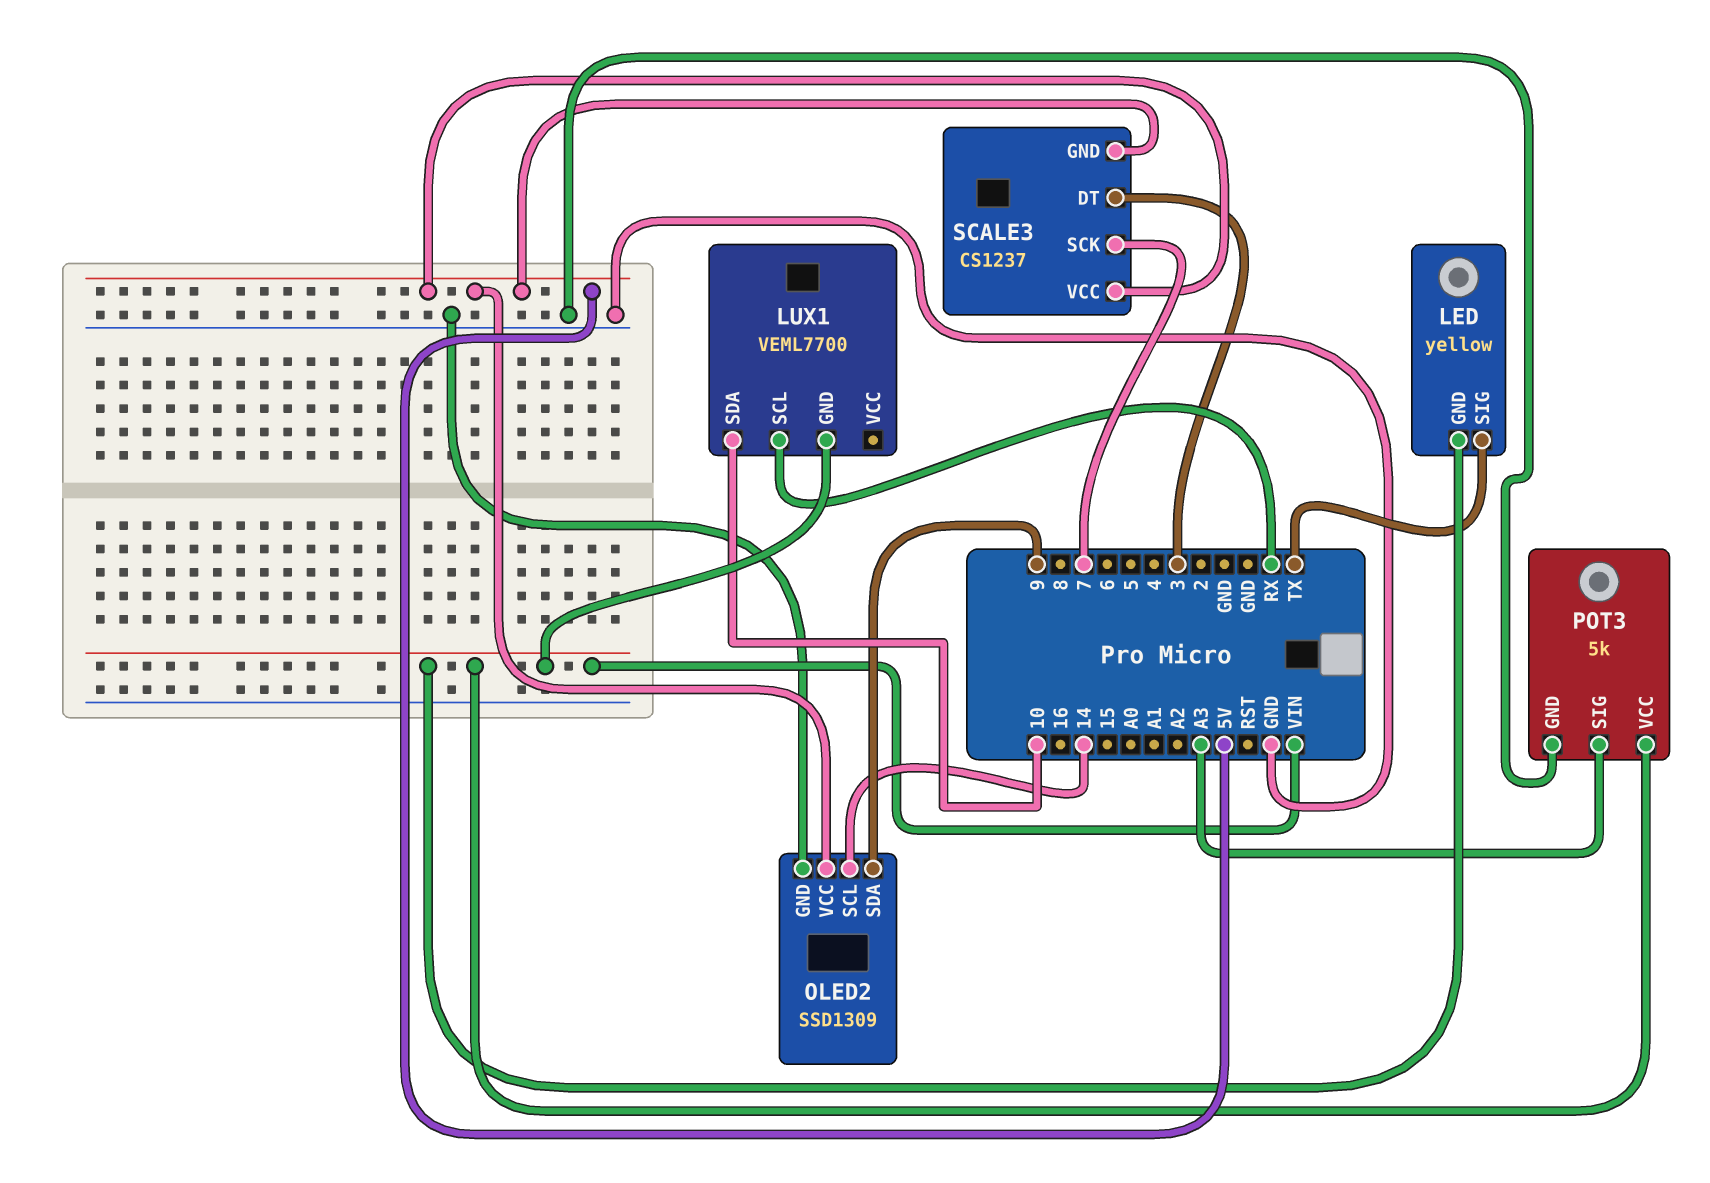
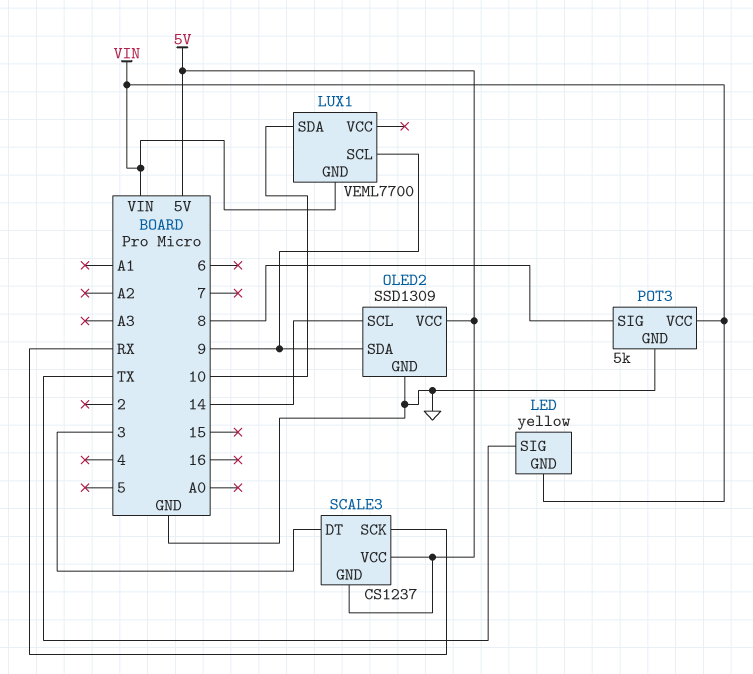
LUX1 pin SCL: RX -> 9
POT3 pin SIG: A3 -> 8
SCALE3 pin SCK: 7 -> RX

